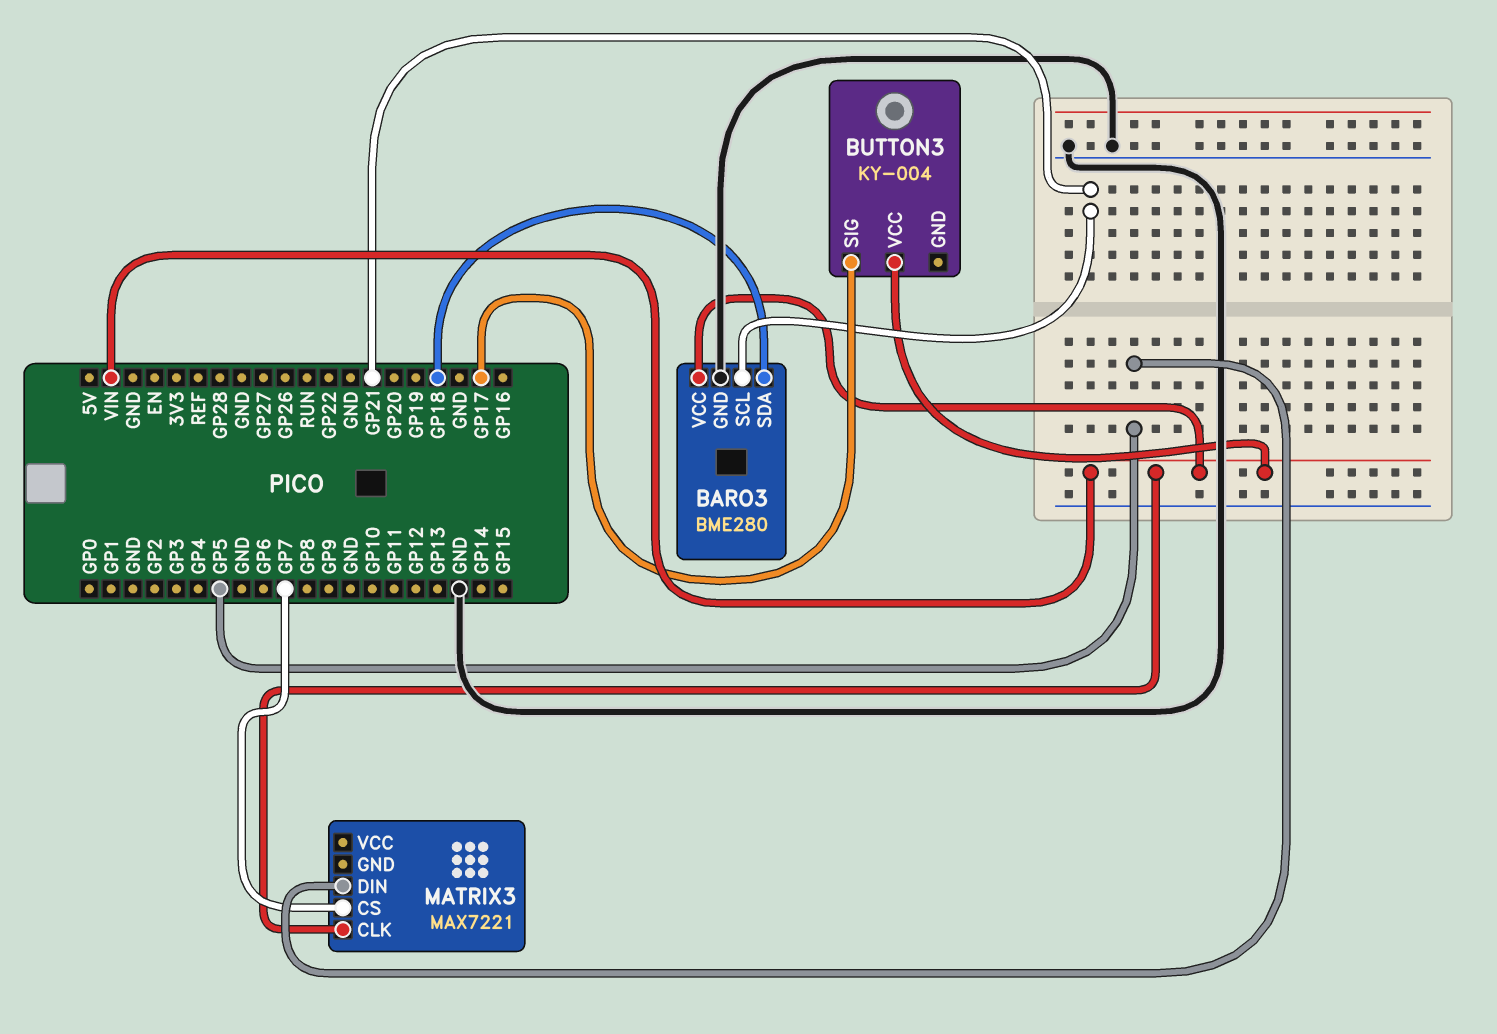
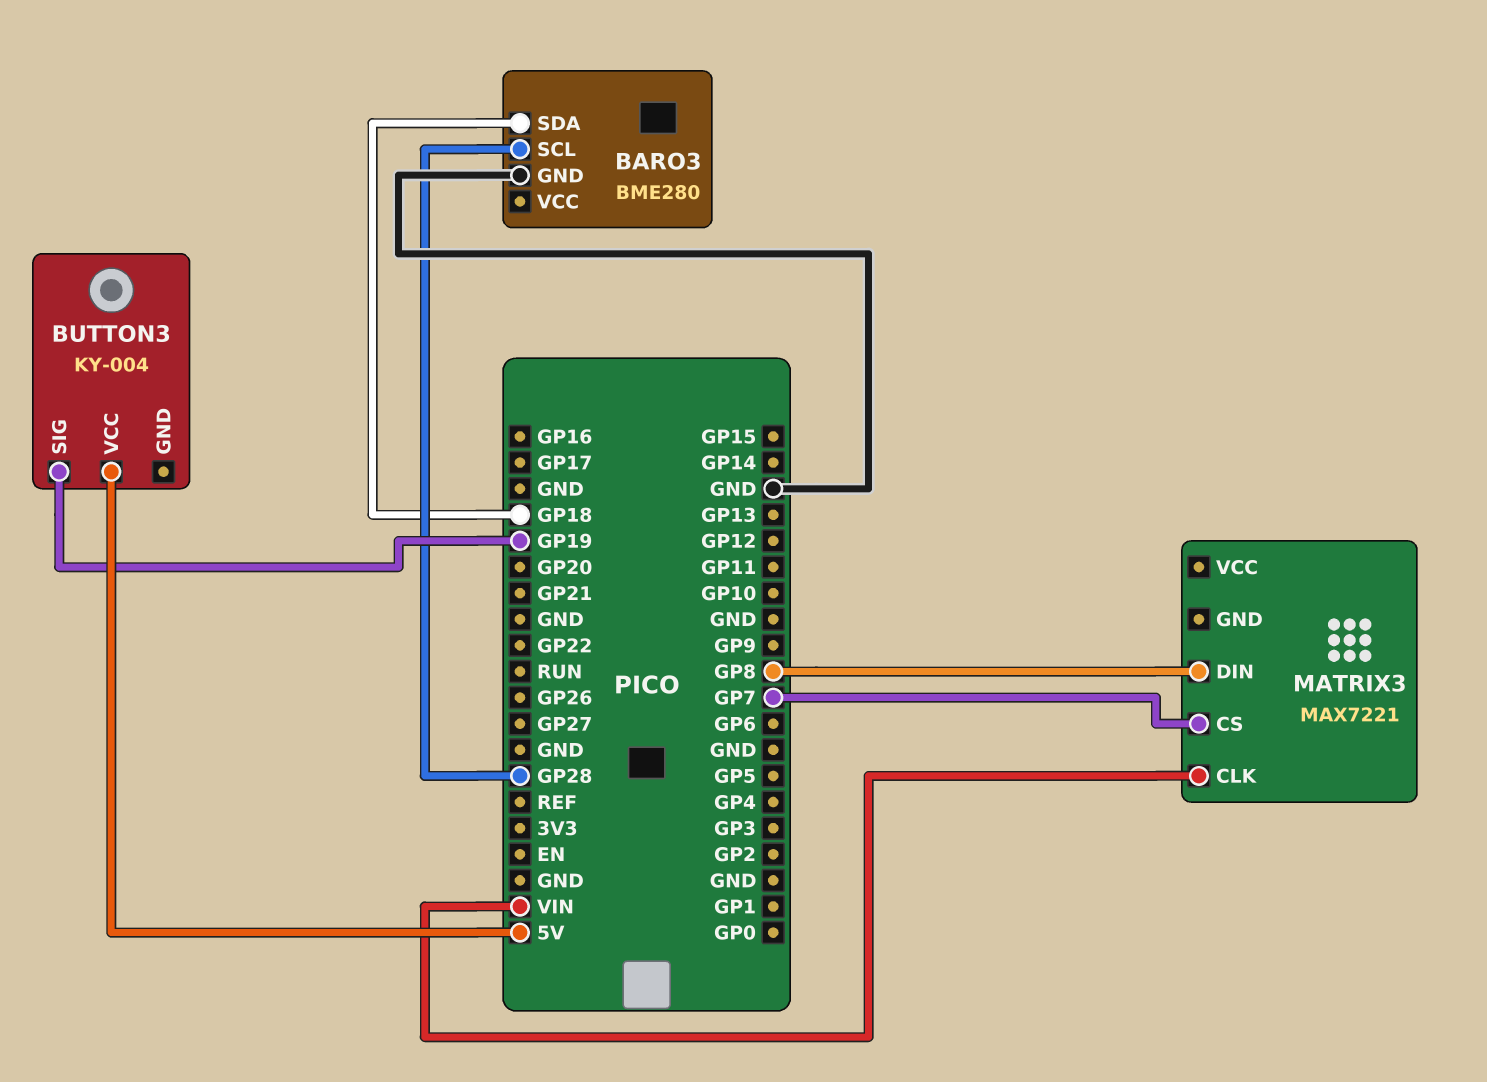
BARO3 pin SCL: GP21 -> GP28
BARO3 pin VCC: VIN -> none
BUTTON3 pin SIG: GP17 -> GP19
BUTTON3 pin VCC: VIN -> 5V
MATRIX3 pin DIN: GP5 -> GP8

